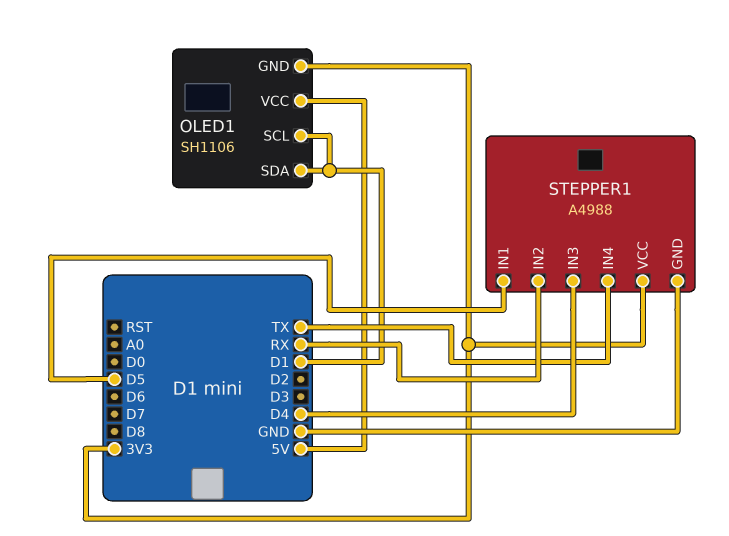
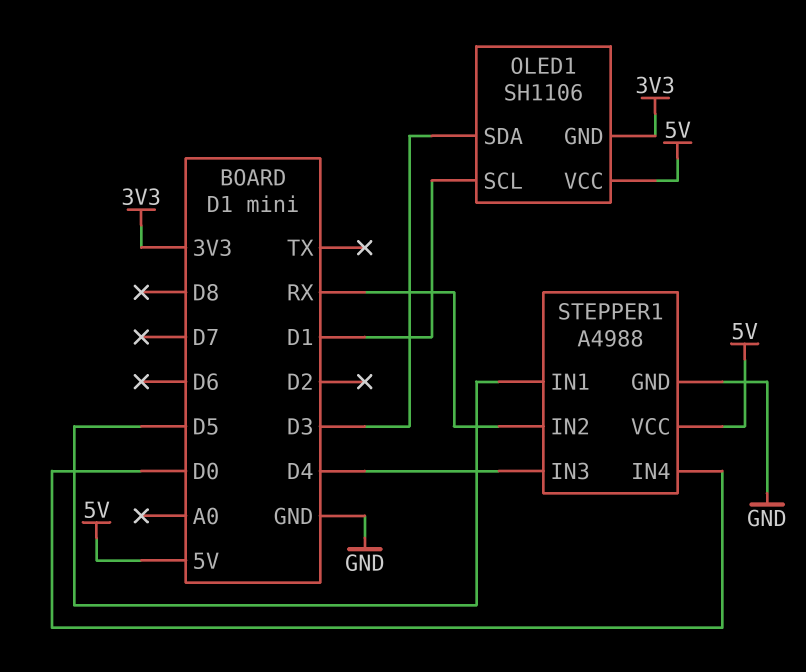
OLED1 pin SDA: D1 -> D3
STEPPER1 pin IN4: TX -> D0
STEPPER1 pin VCC: 3V3 -> 5V

